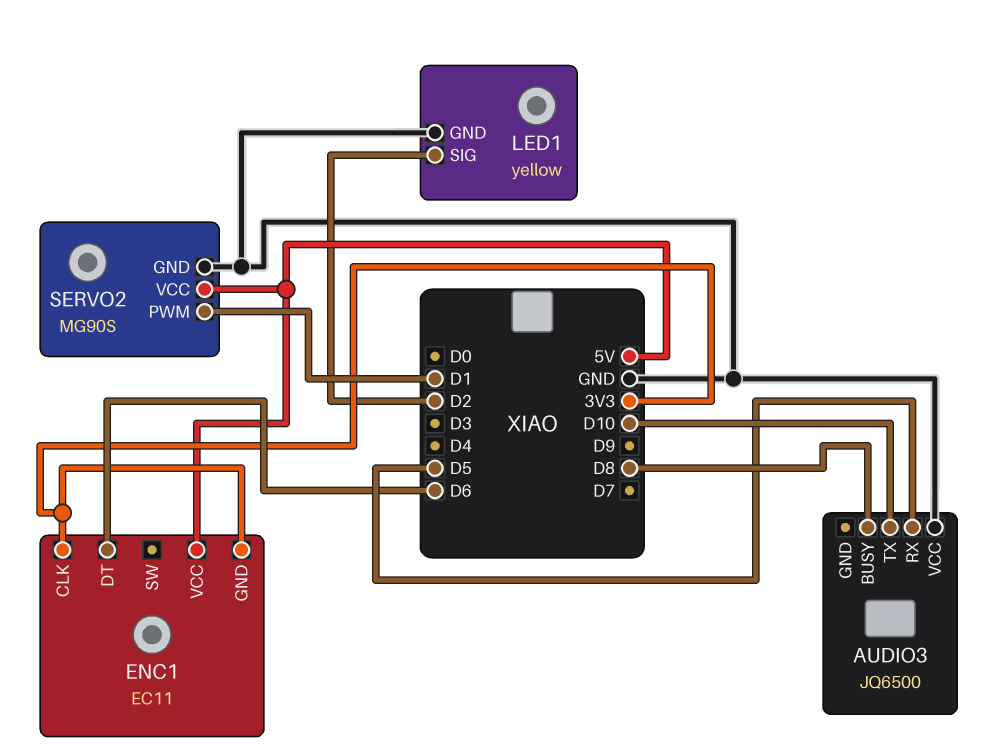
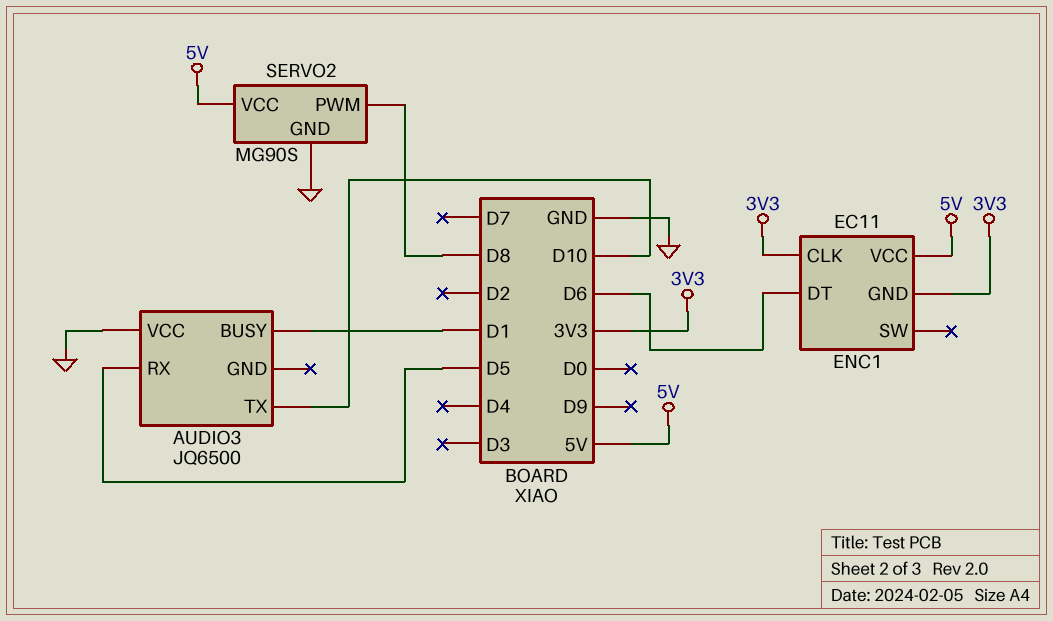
AUDIO3 pin BUSY: D8 -> D1
LED1: yellow -> none
LED1 pin GND: GND -> none
LED1 pin SIG: D2 -> none
SERVO2 pin PWM: D1 -> D8

